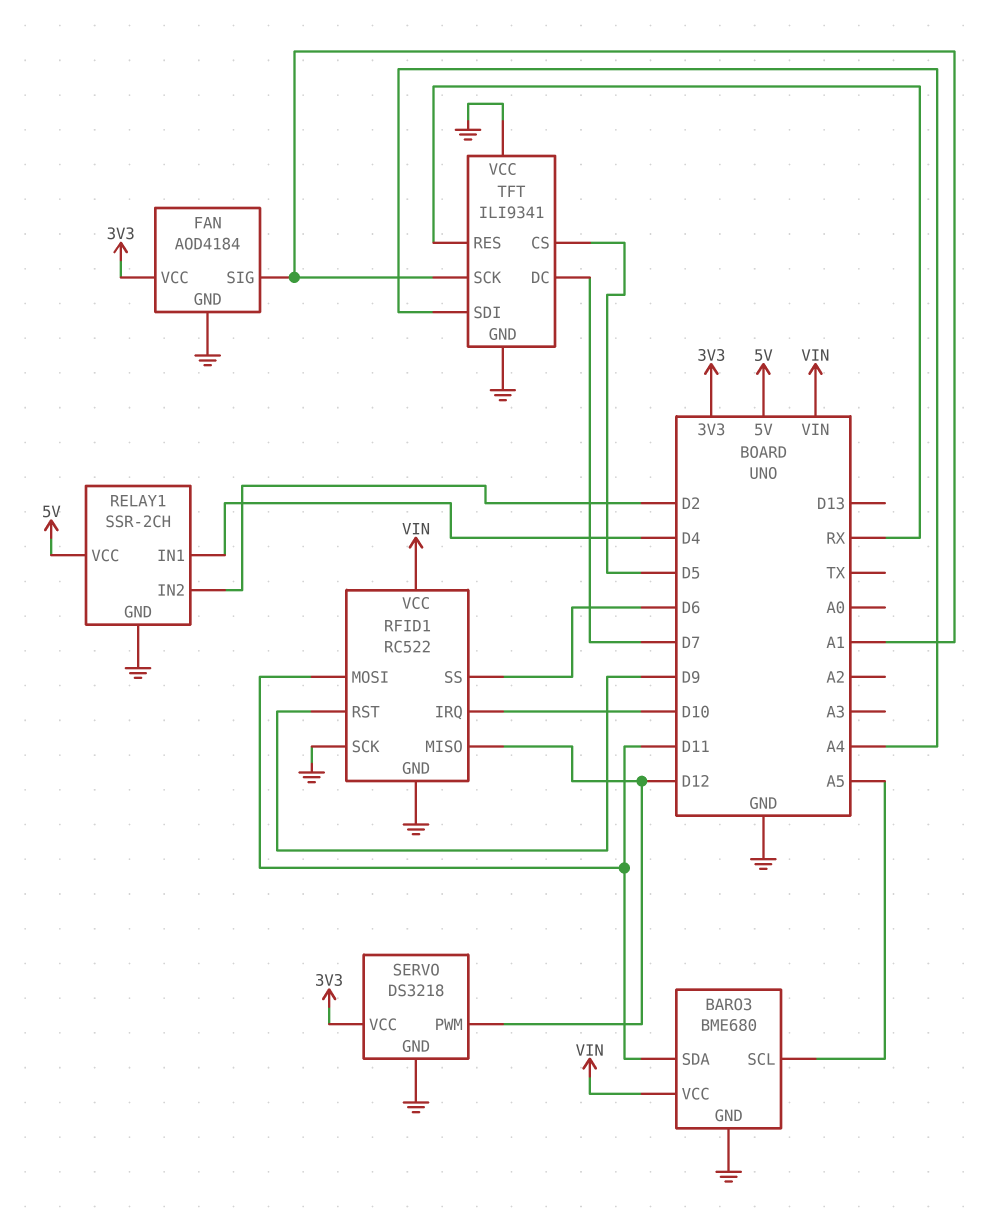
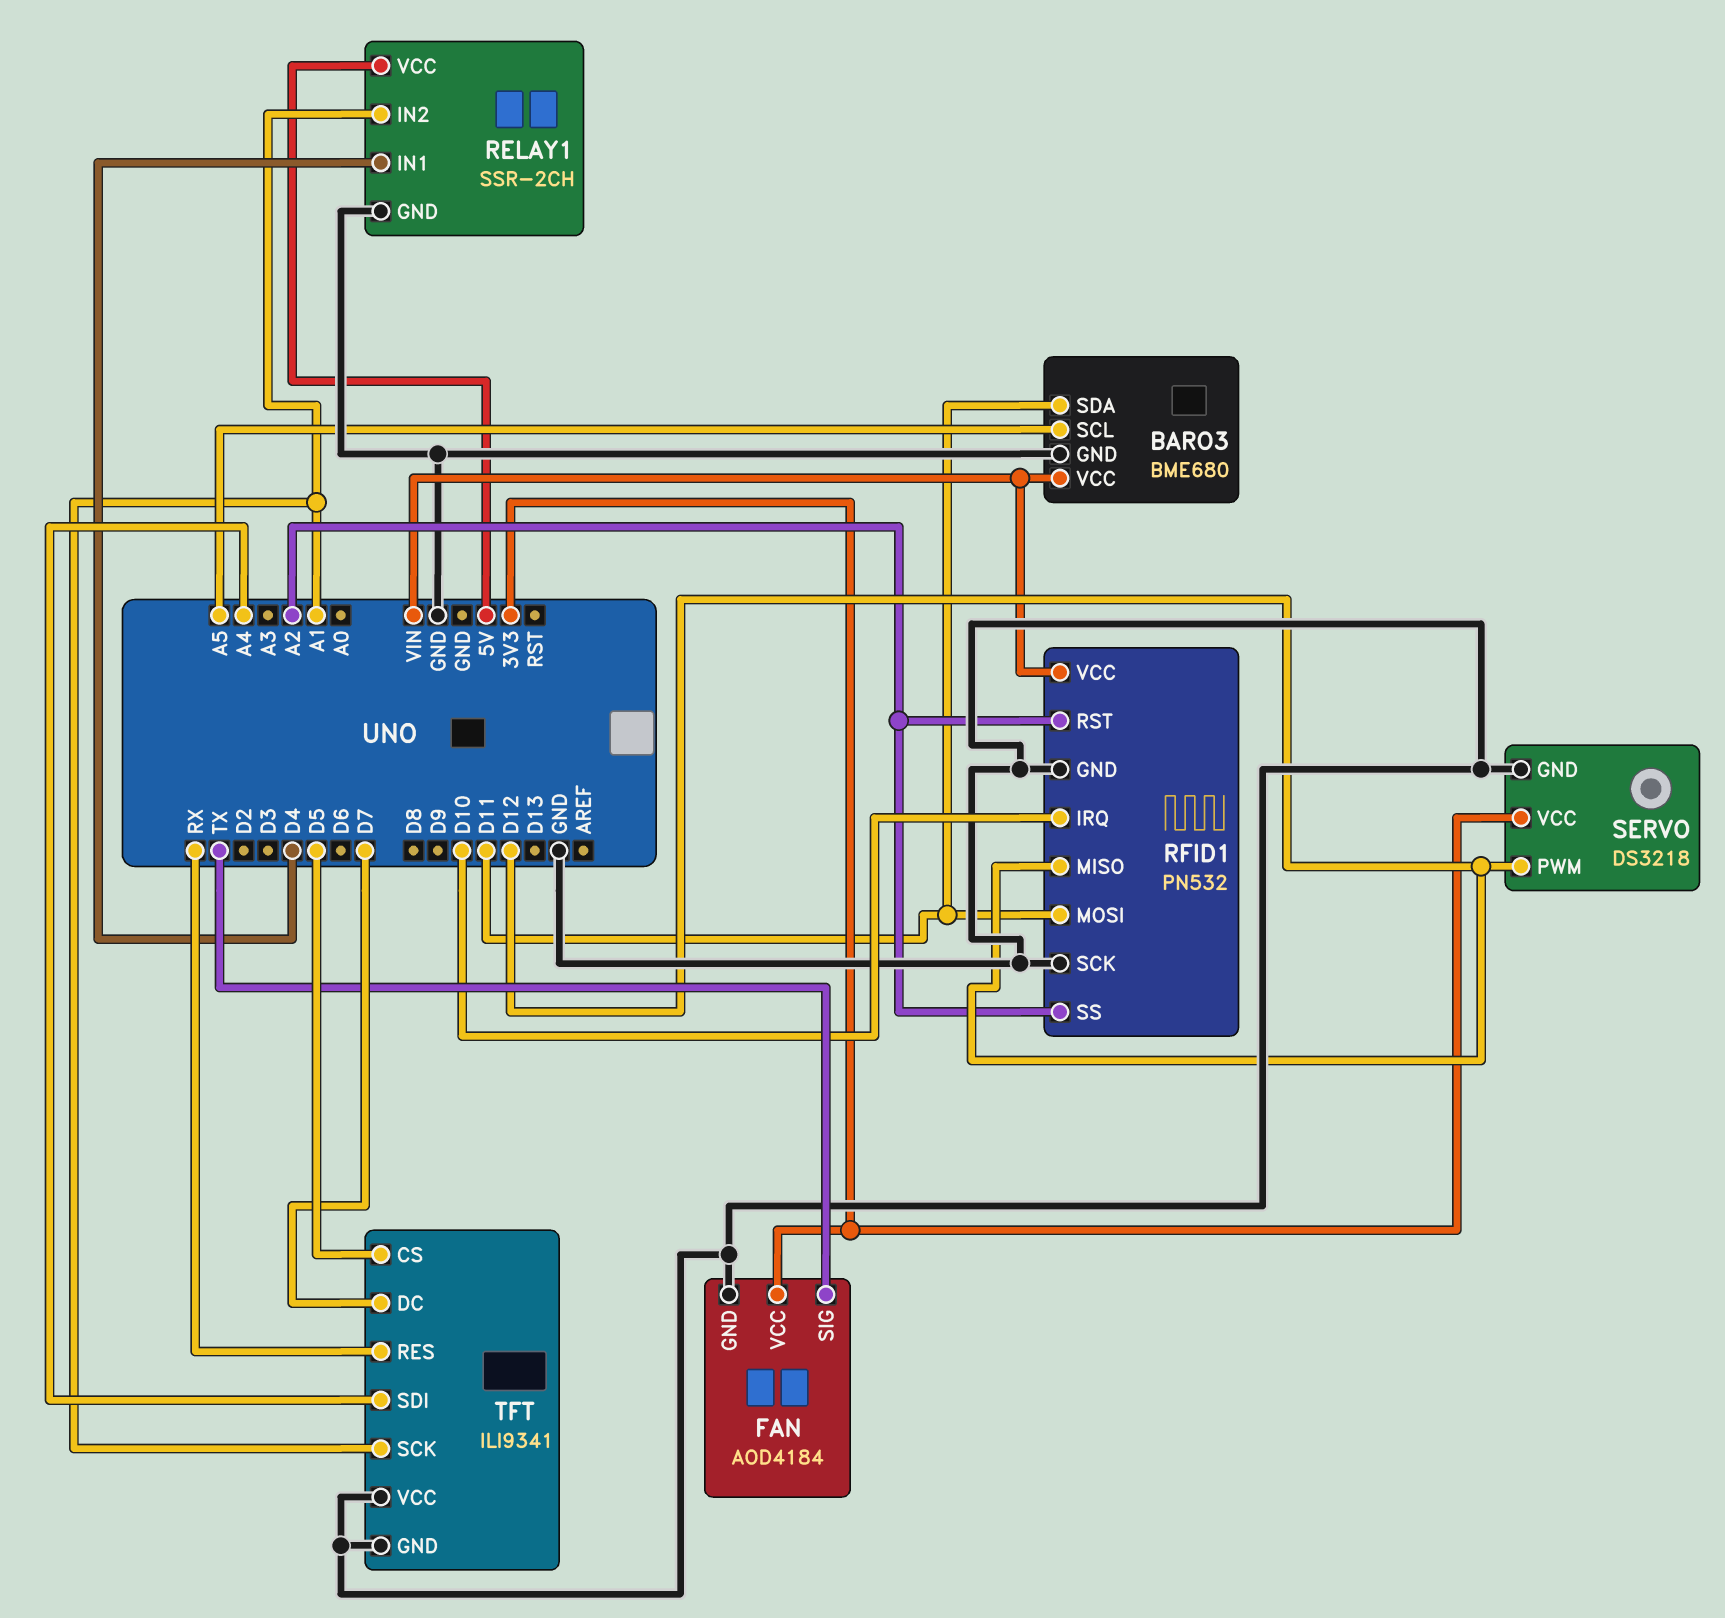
FAN pin SIG: A1 -> TX
RELAY1 pin IN2: D2 -> A1
RFID1: RC522 -> PN532
RFID1 pin RST: D9 -> A2
RFID1 pin SS: D6 -> A2

